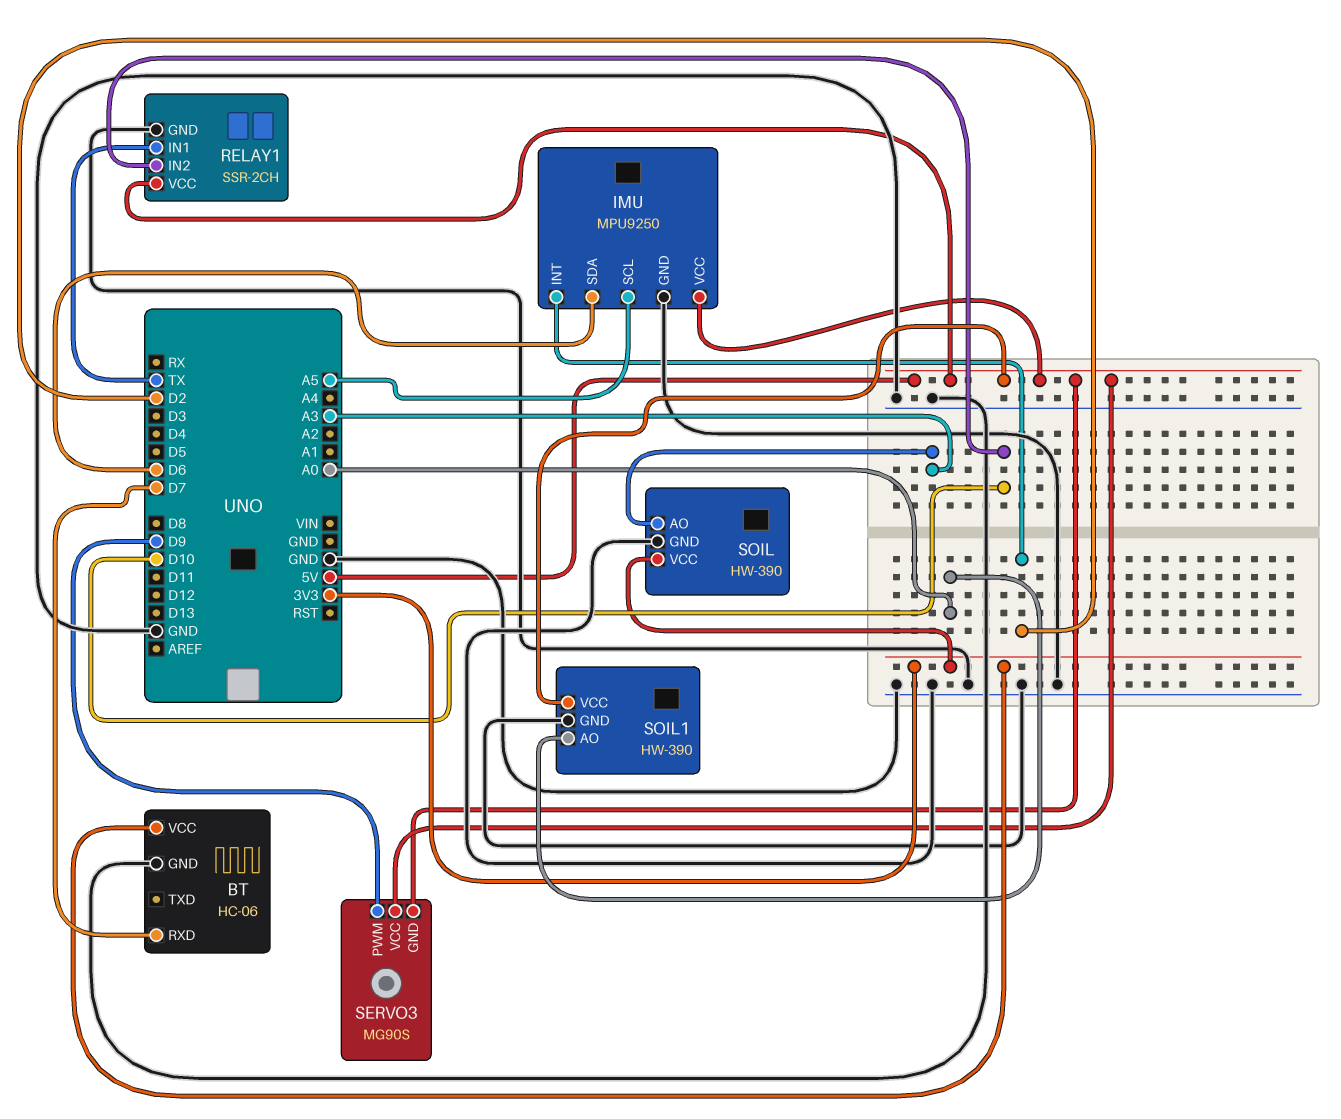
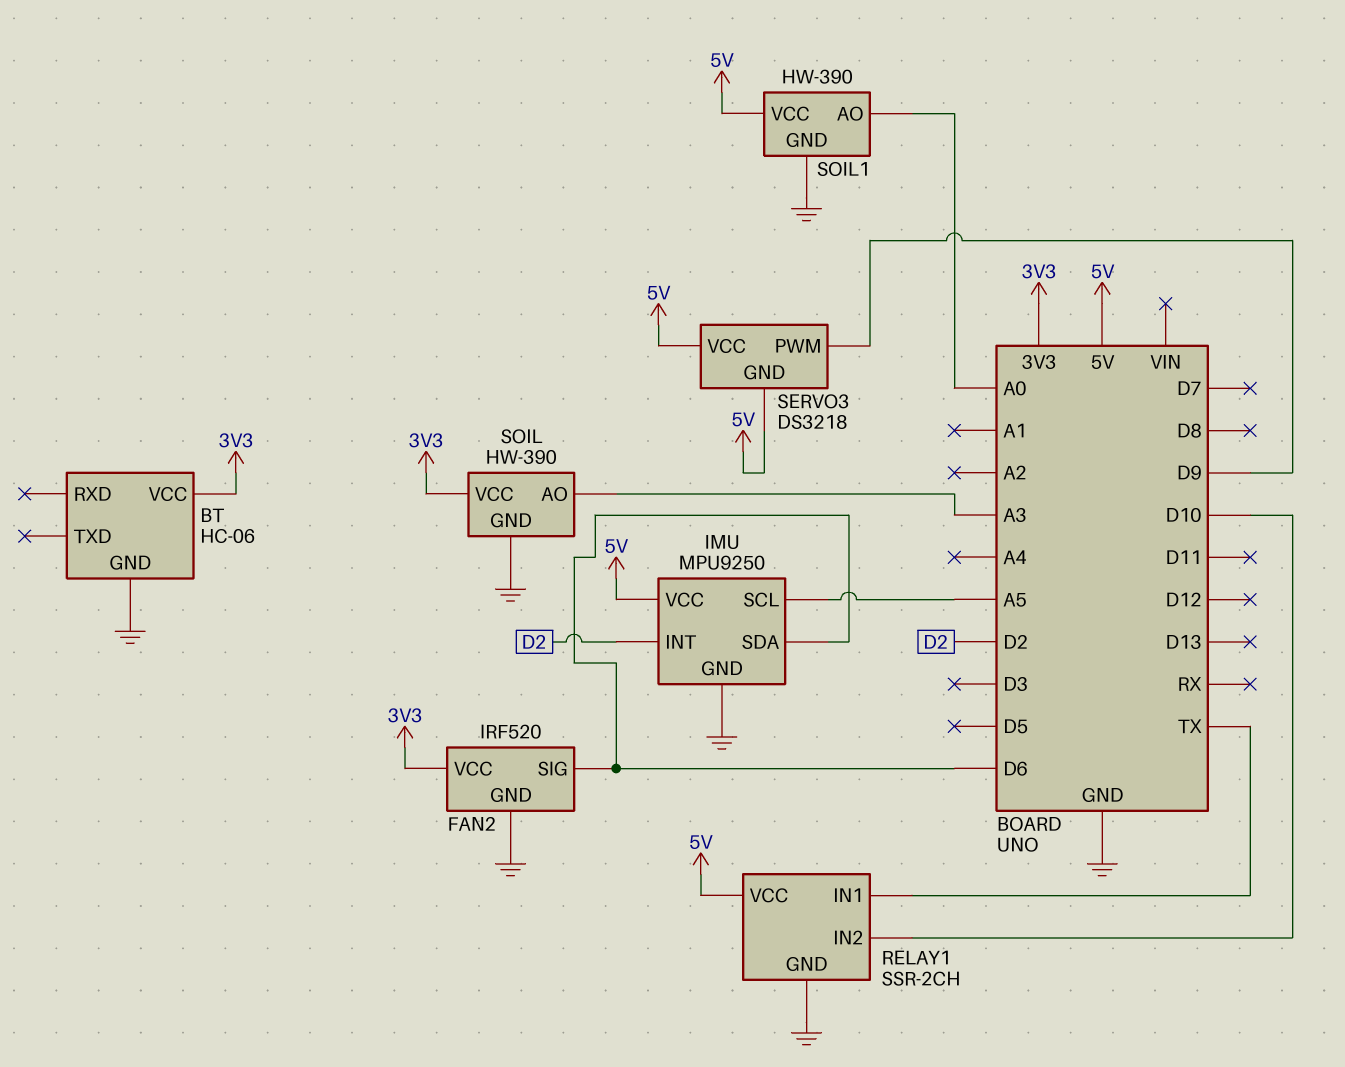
BT pin RXD: D7 -> none
FAN2: none -> IRF520
FAN2 pin GND: none -> GND
FAN2 pin SIG: none -> D6
FAN2 pin VCC: none -> 3V3
SERVO3: MG90S -> DS3218

